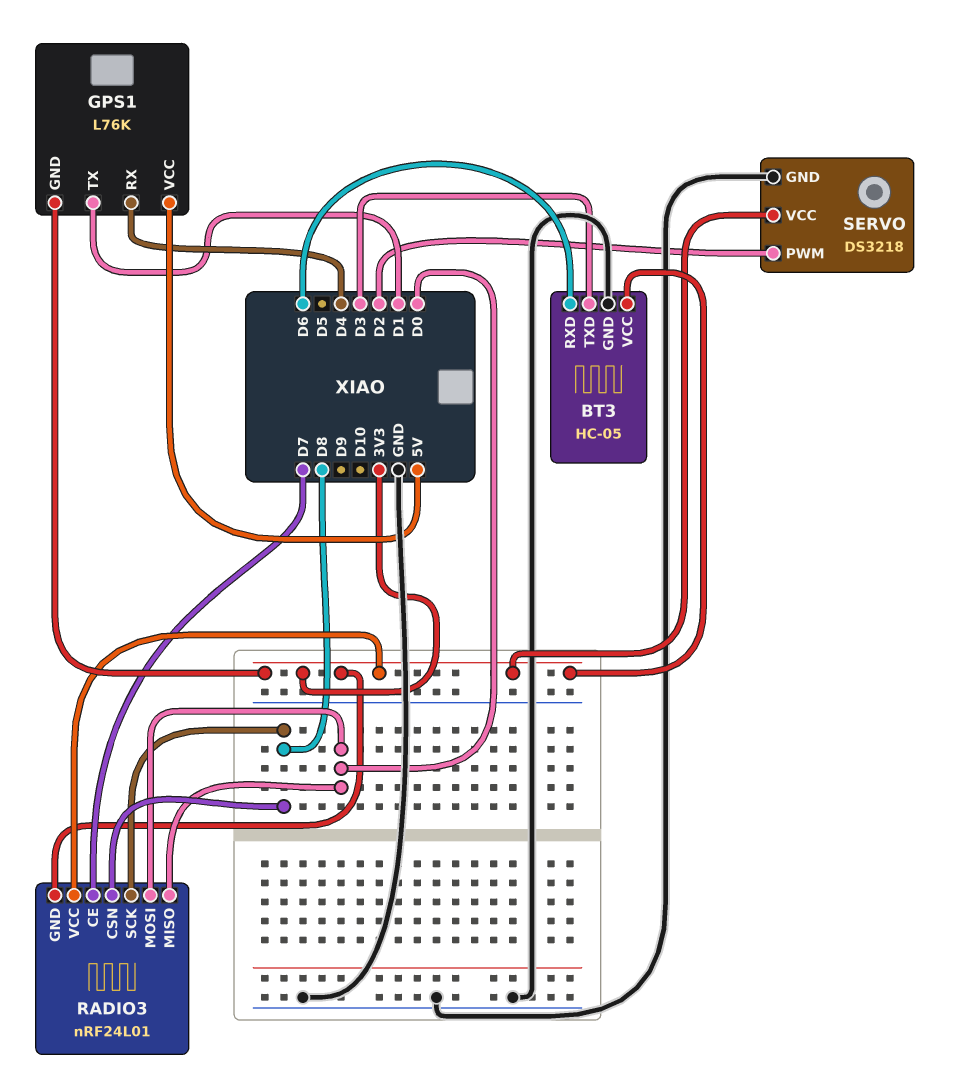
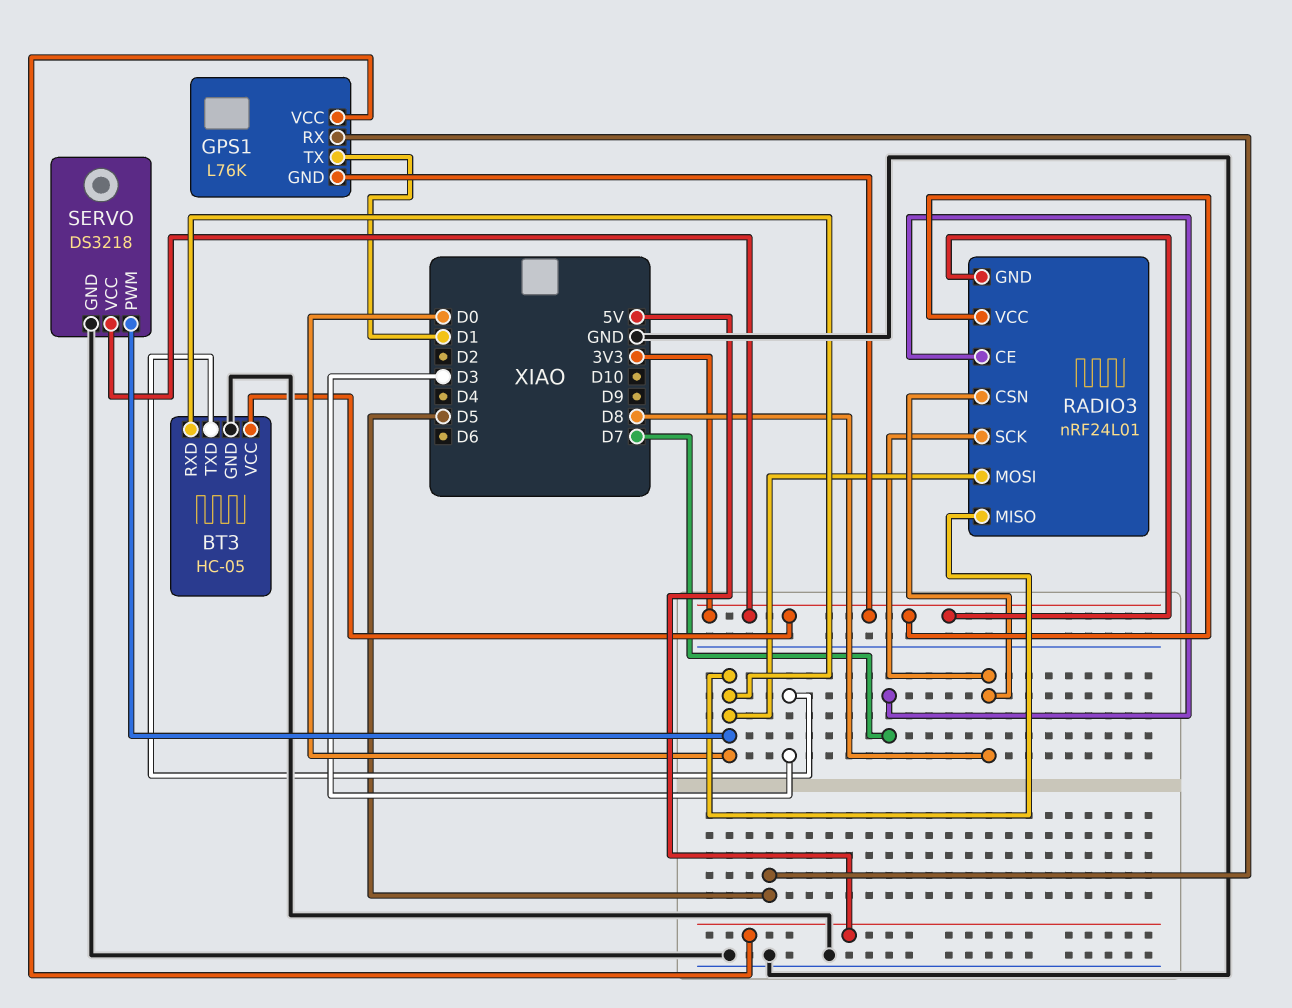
BT3 pin RXD: D6 -> D0
GPS1 pin RX: D4 -> D5
SERVO pin PWM: D2 -> D0

